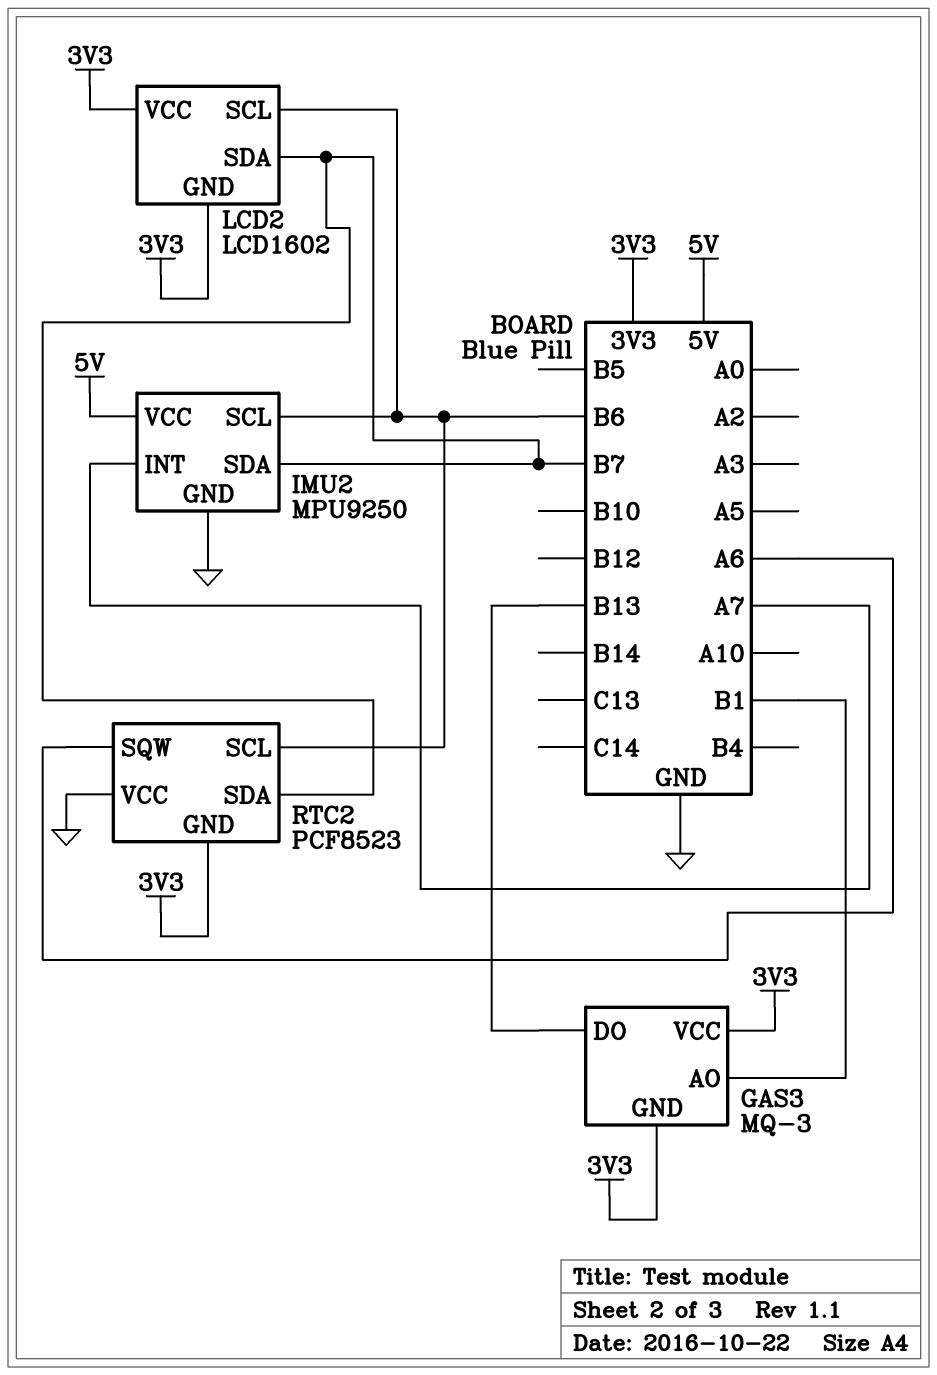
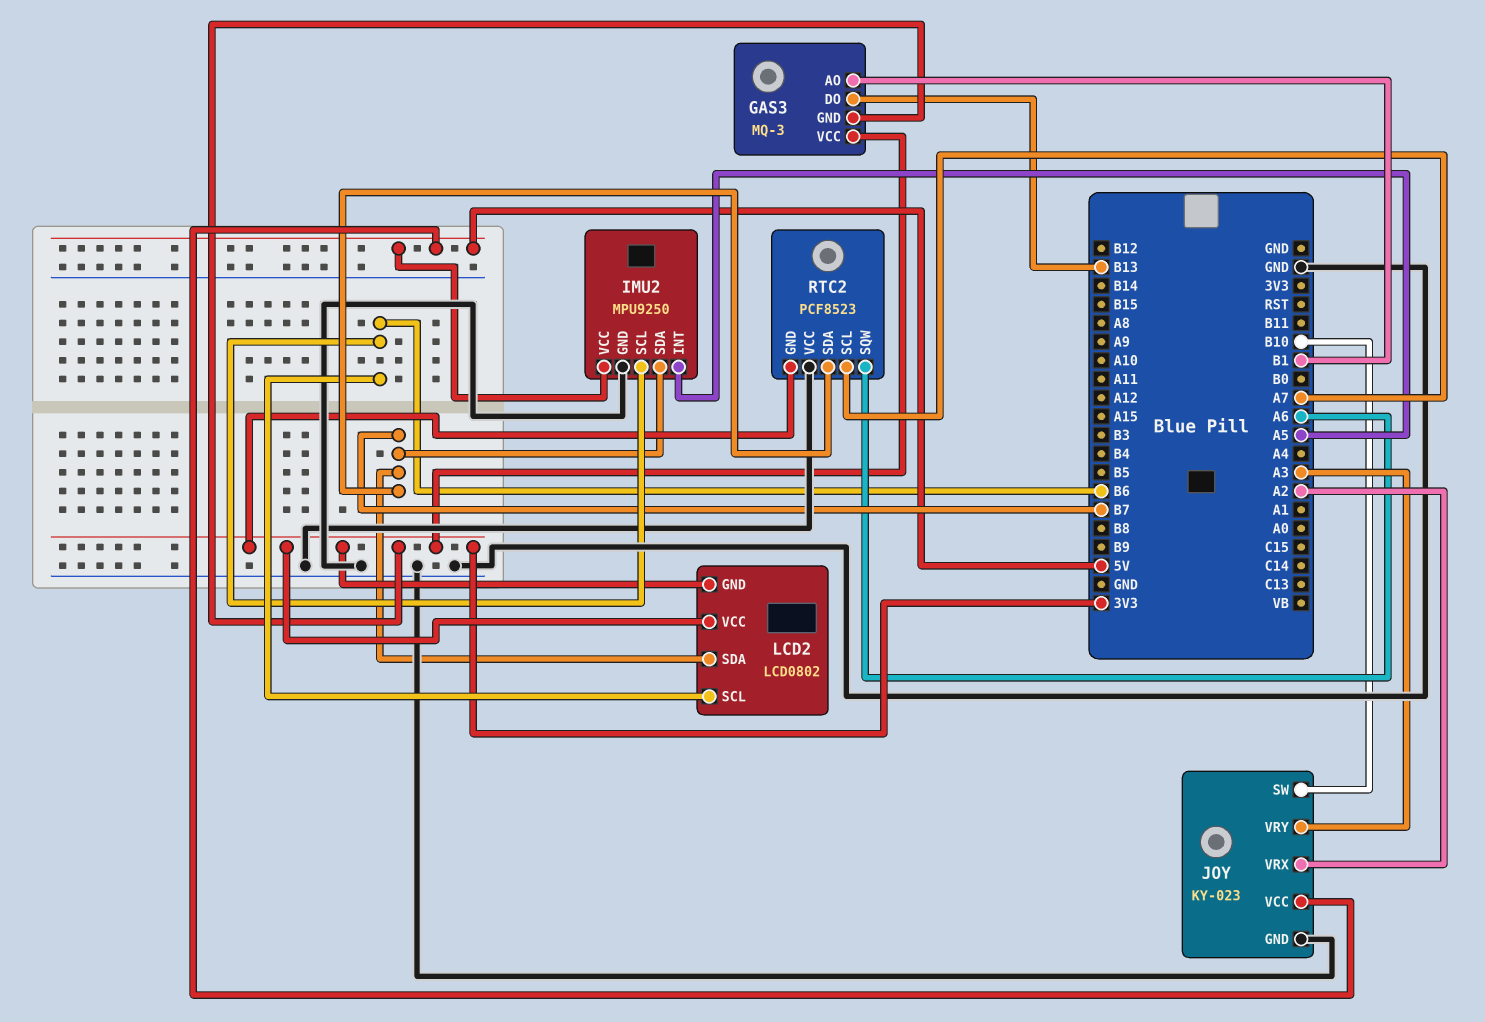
IMU2 pin INT: A7 -> A5
JOY: none -> KY-023
JOY pin GND: none -> GND
JOY pin SW: none -> B10
JOY pin VCC: none -> 5V
JOY pin VRX: none -> A2
JOY pin VRY: none -> A3
LCD2: LCD1602 -> LCD0802
RTC2 pin SCL: B6 -> A7

